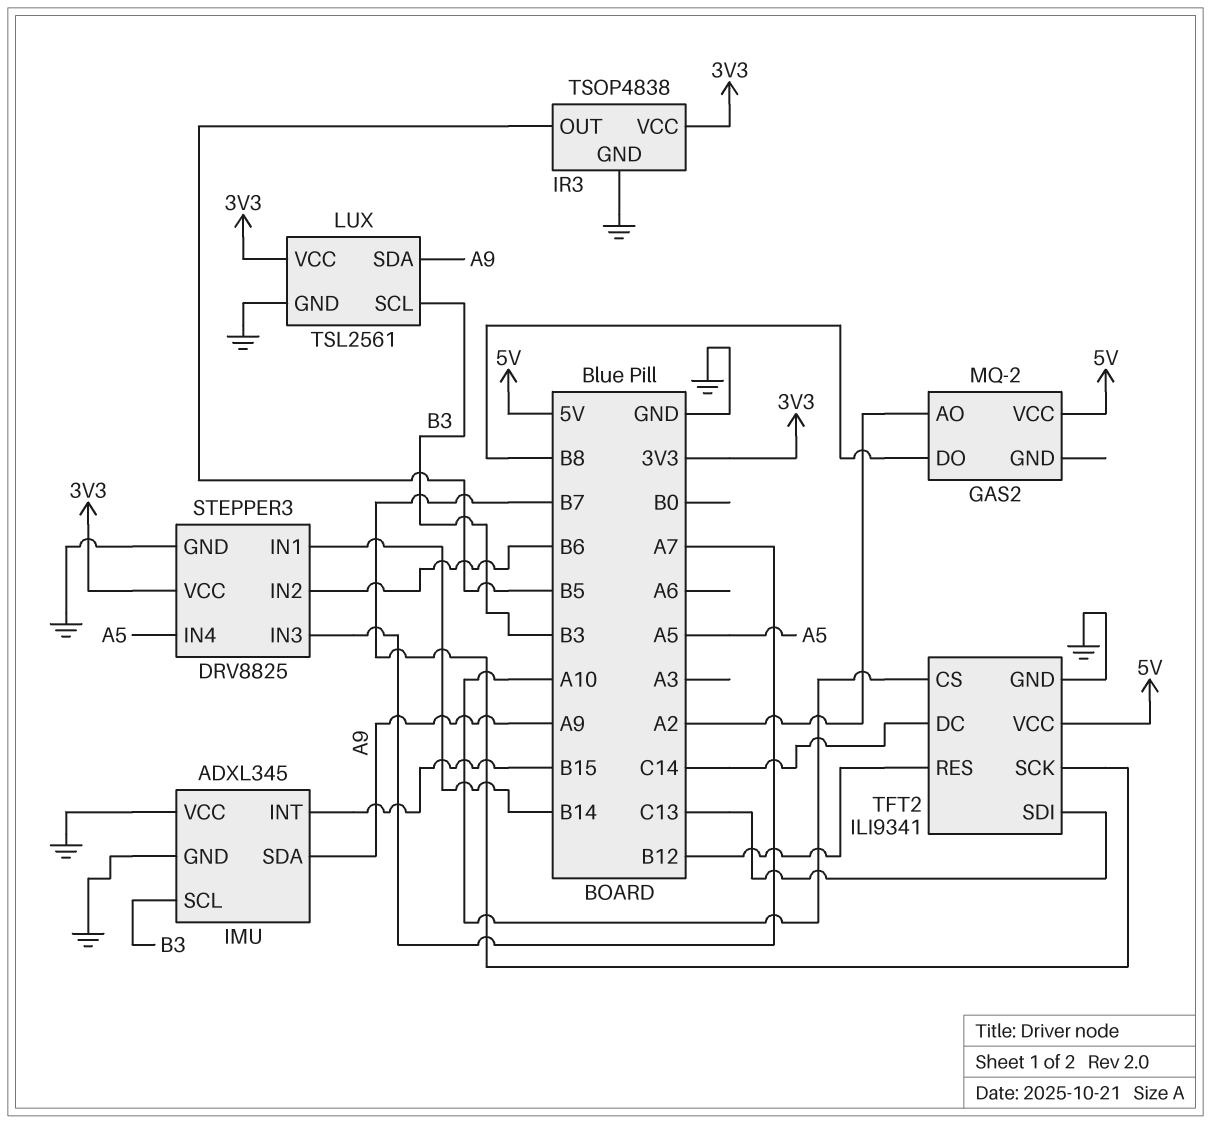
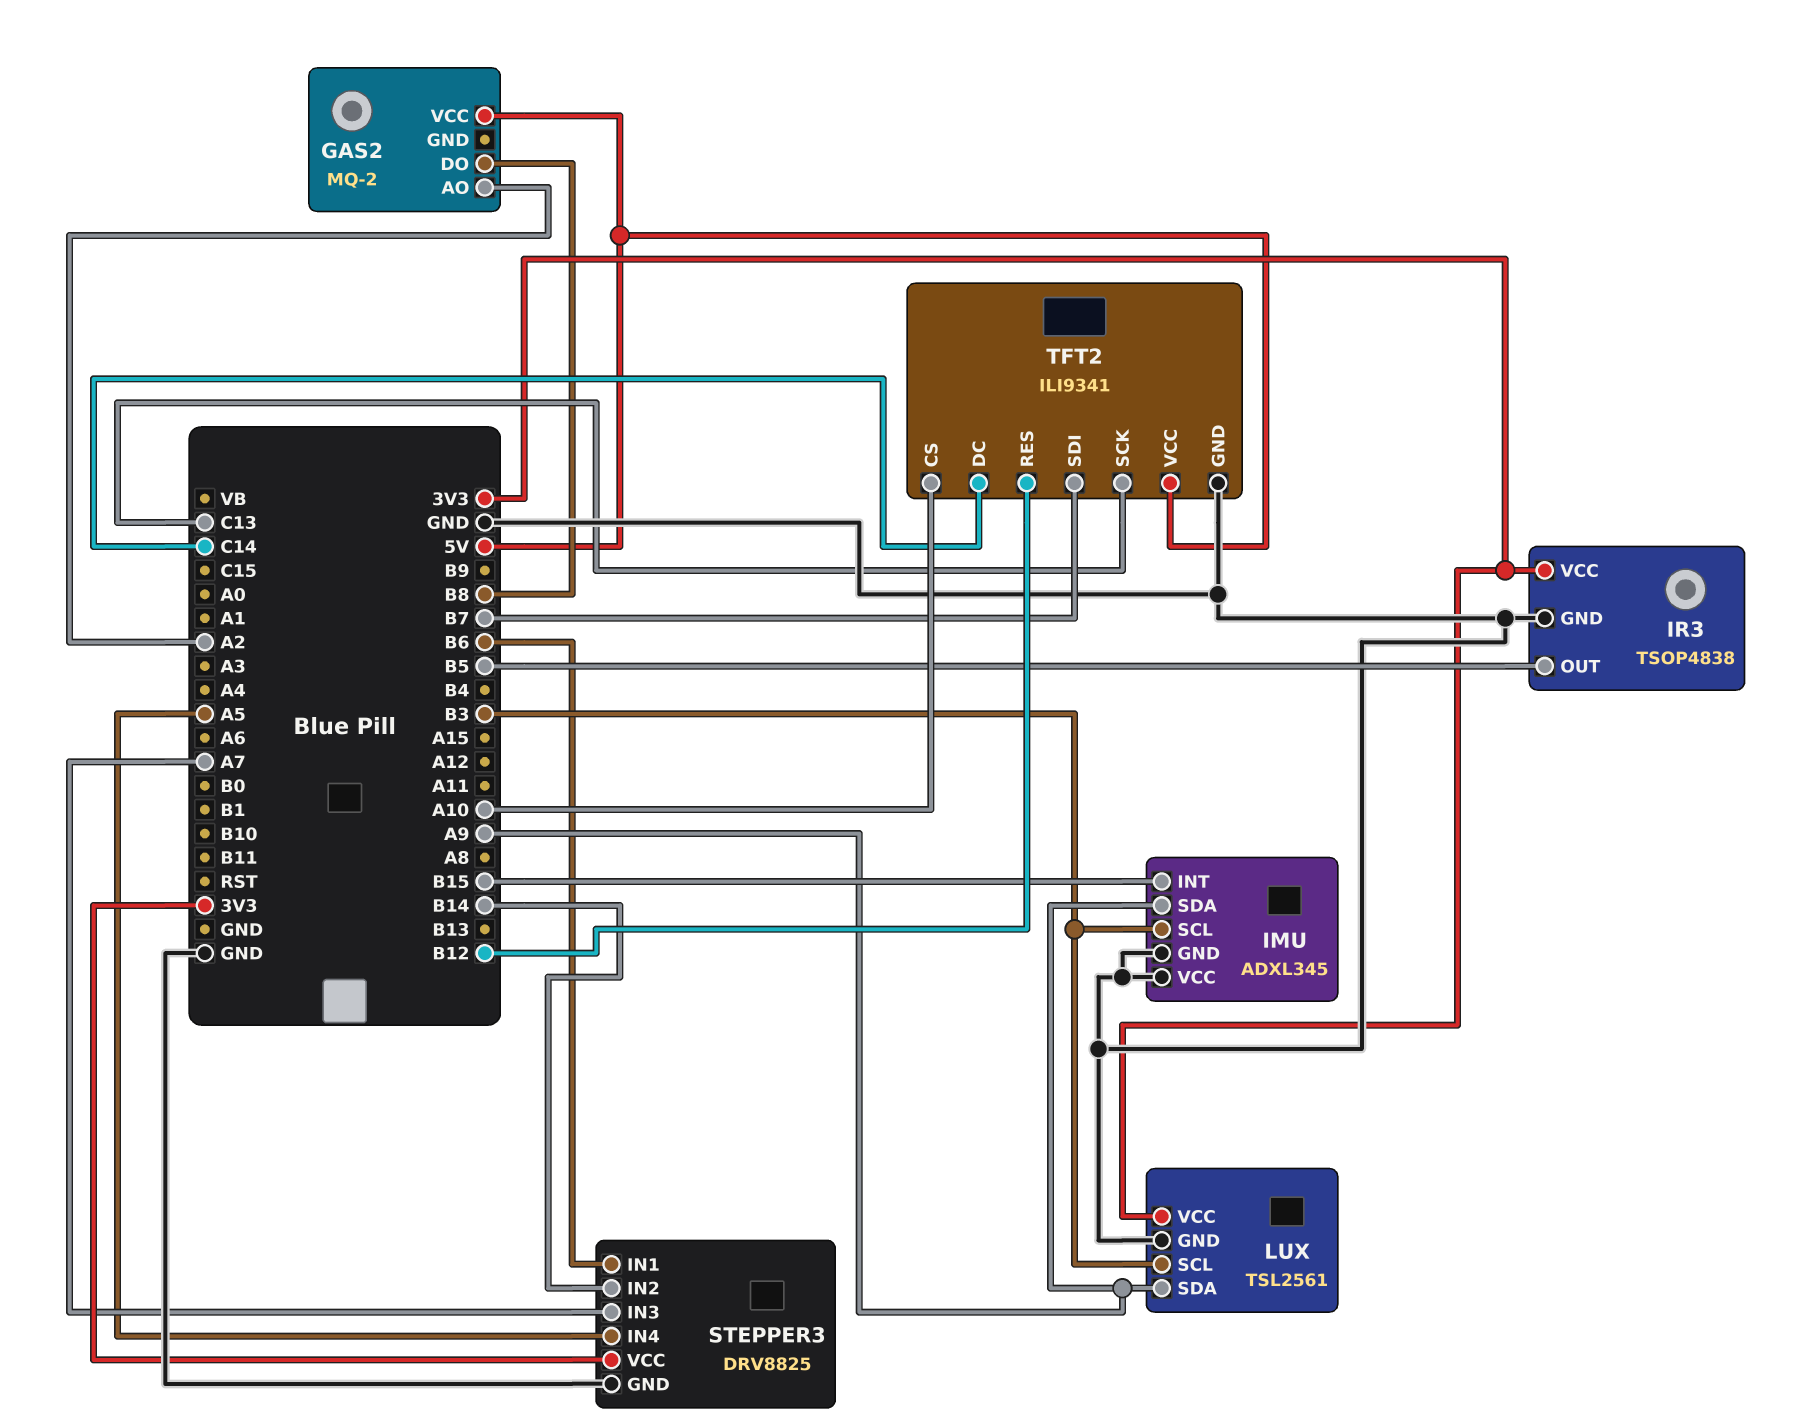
STEPPER3 pin IN1: B14 -> B6
STEPPER3 pin IN2: B6 -> B14
TFT2 pin SCK: B7 -> C13
TFT2 pin SDI: C13 -> B7

